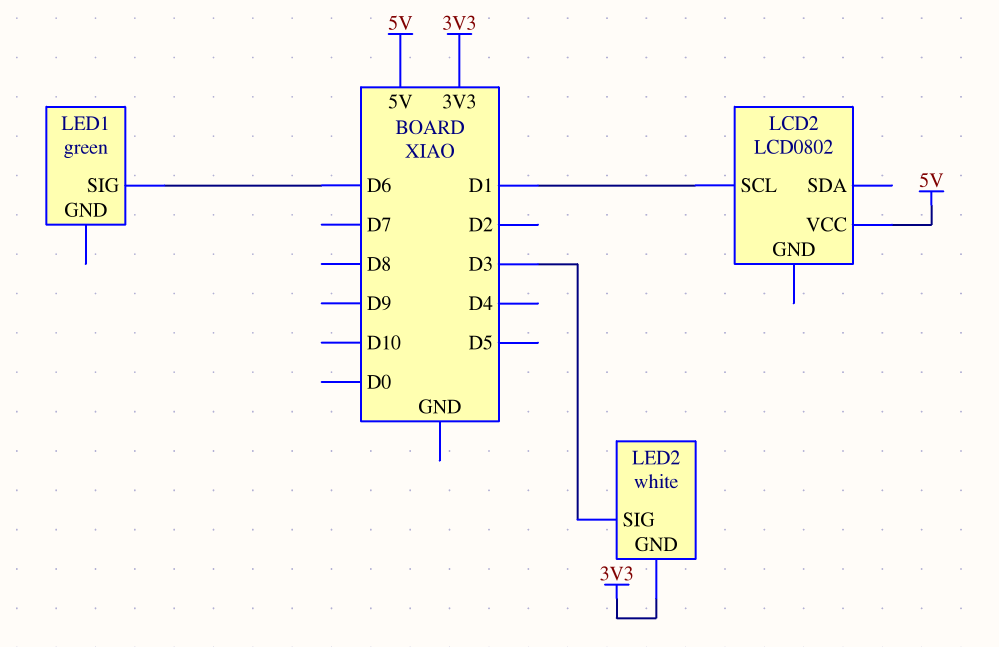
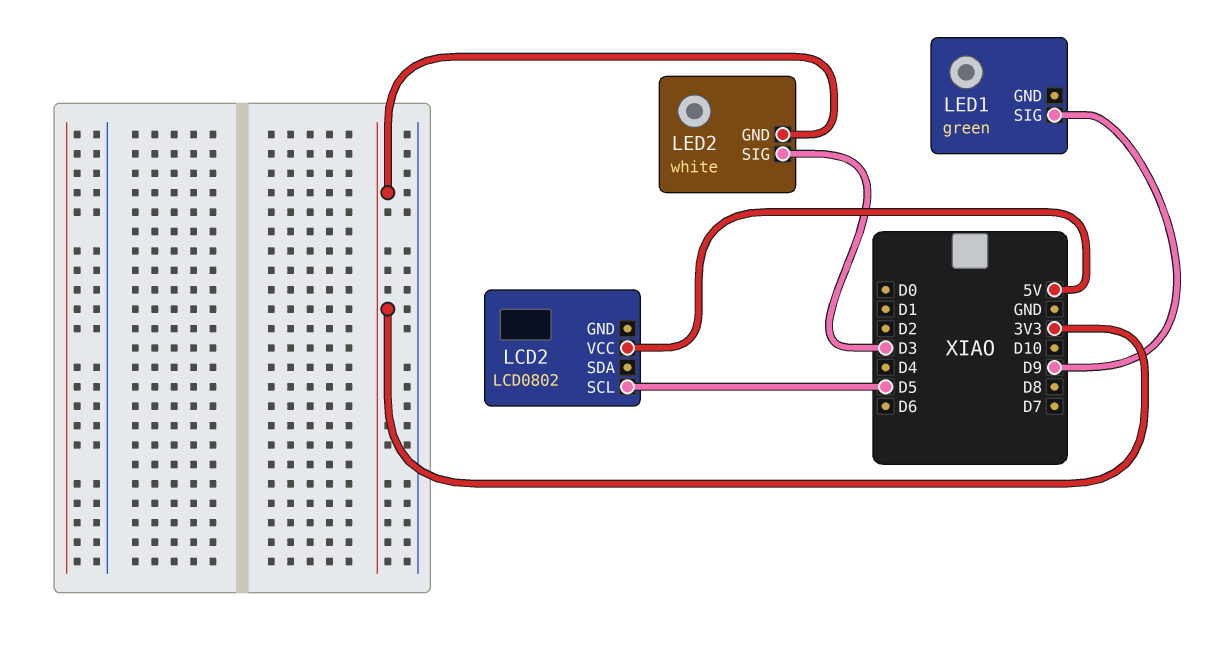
LCD2 pin SCL: D1 -> D5
LED1 pin SIG: D6 -> D9

